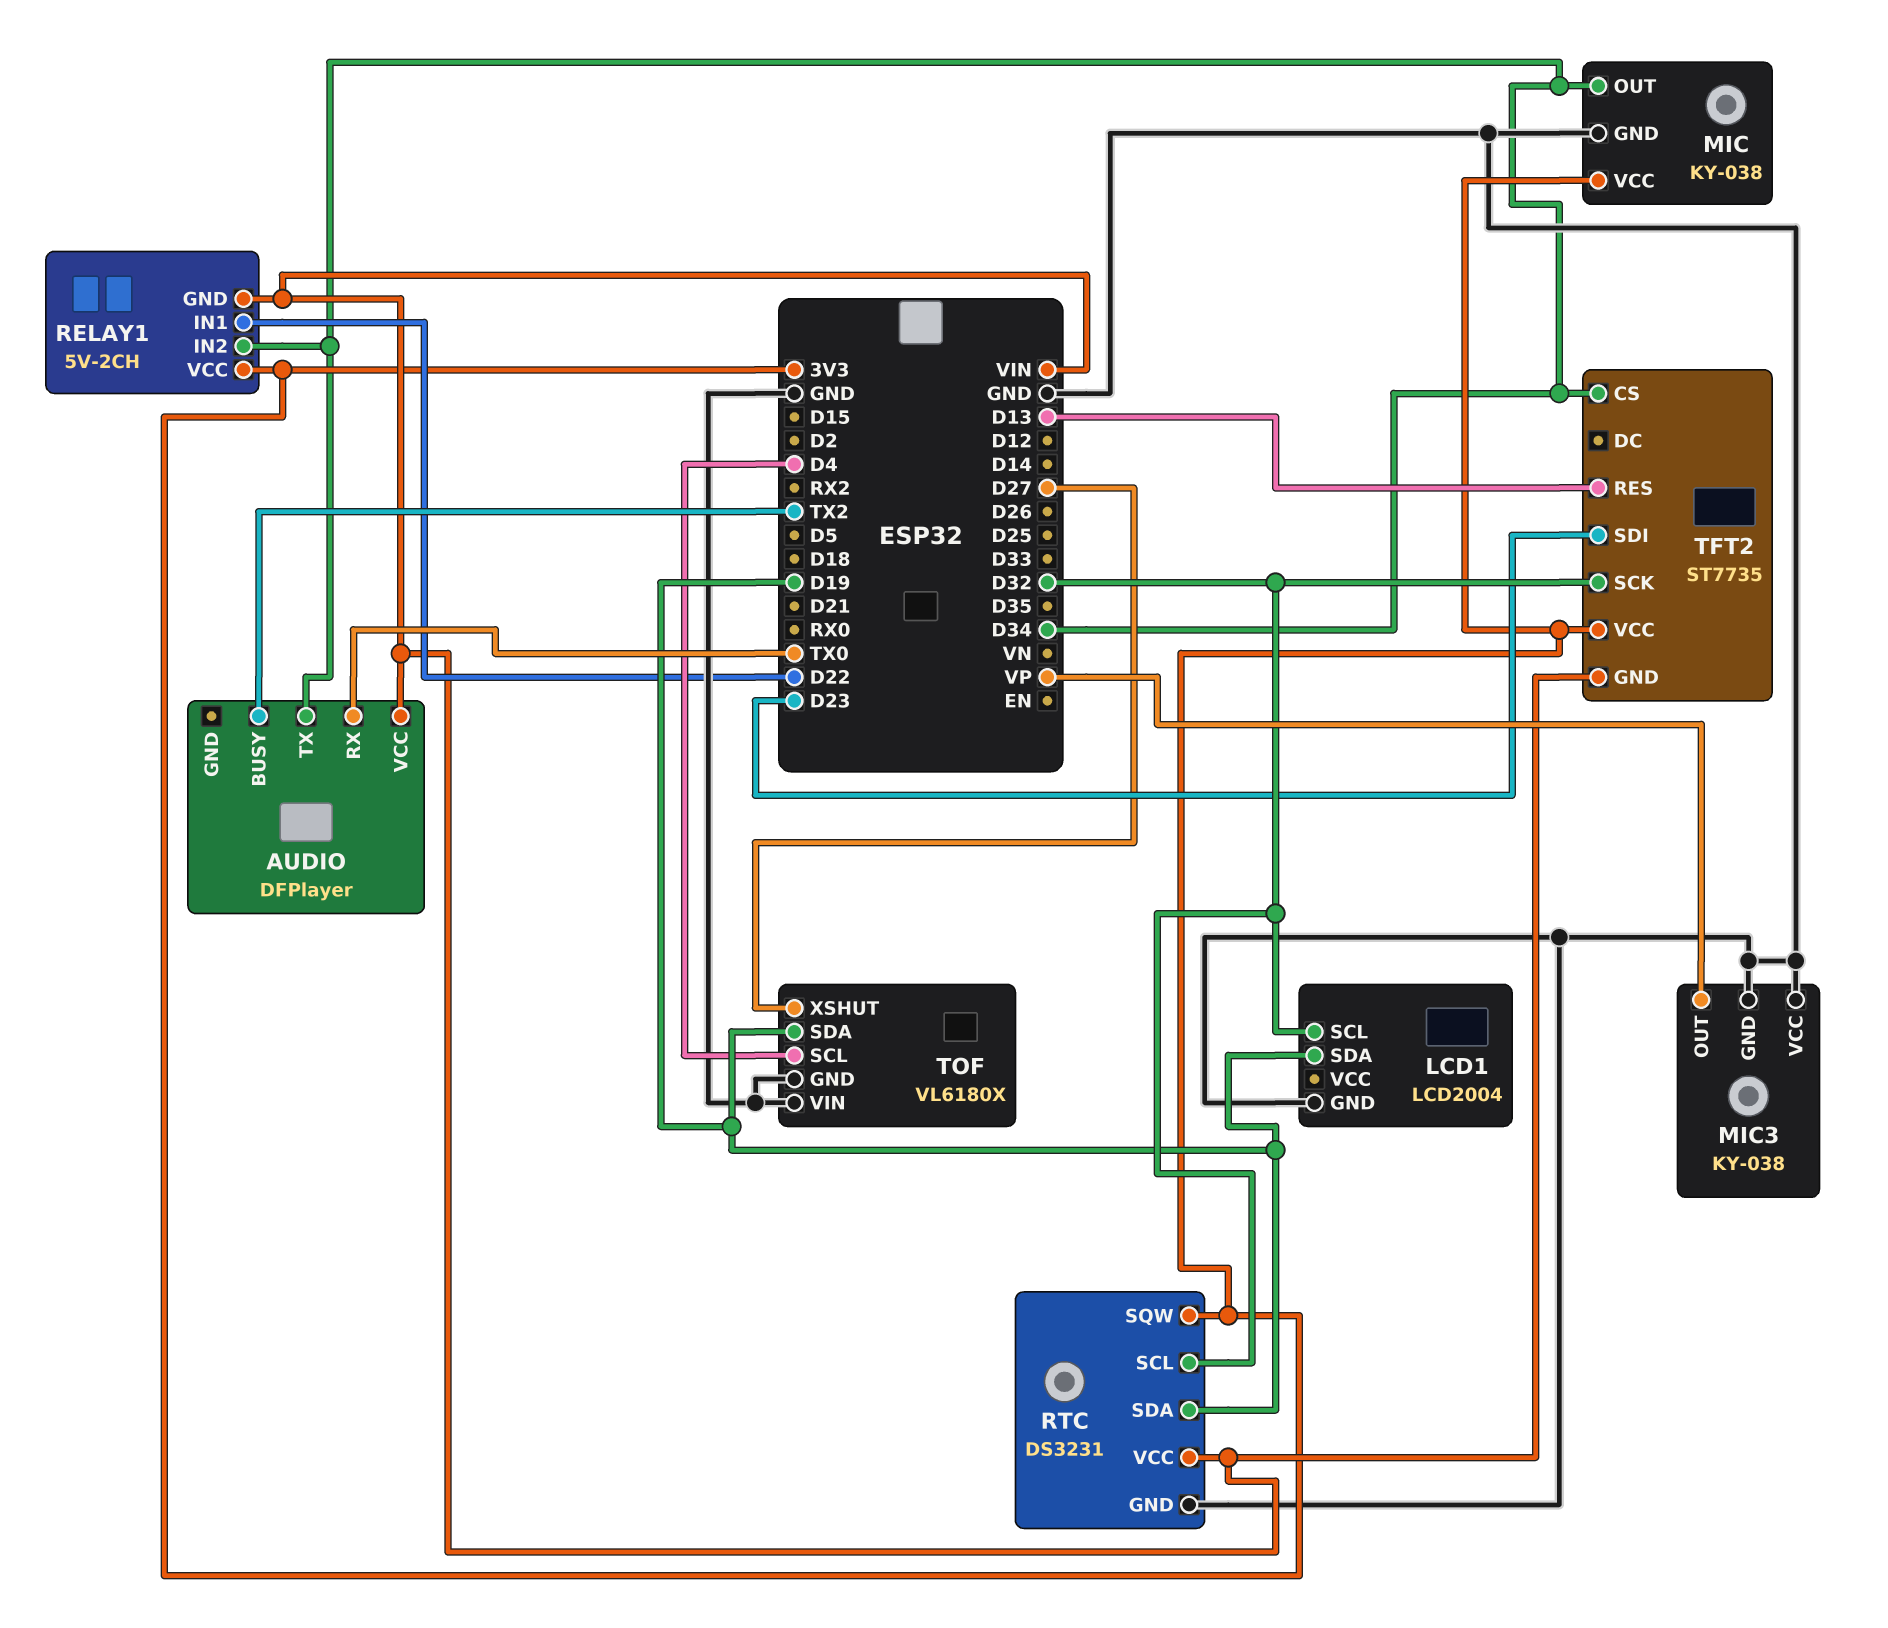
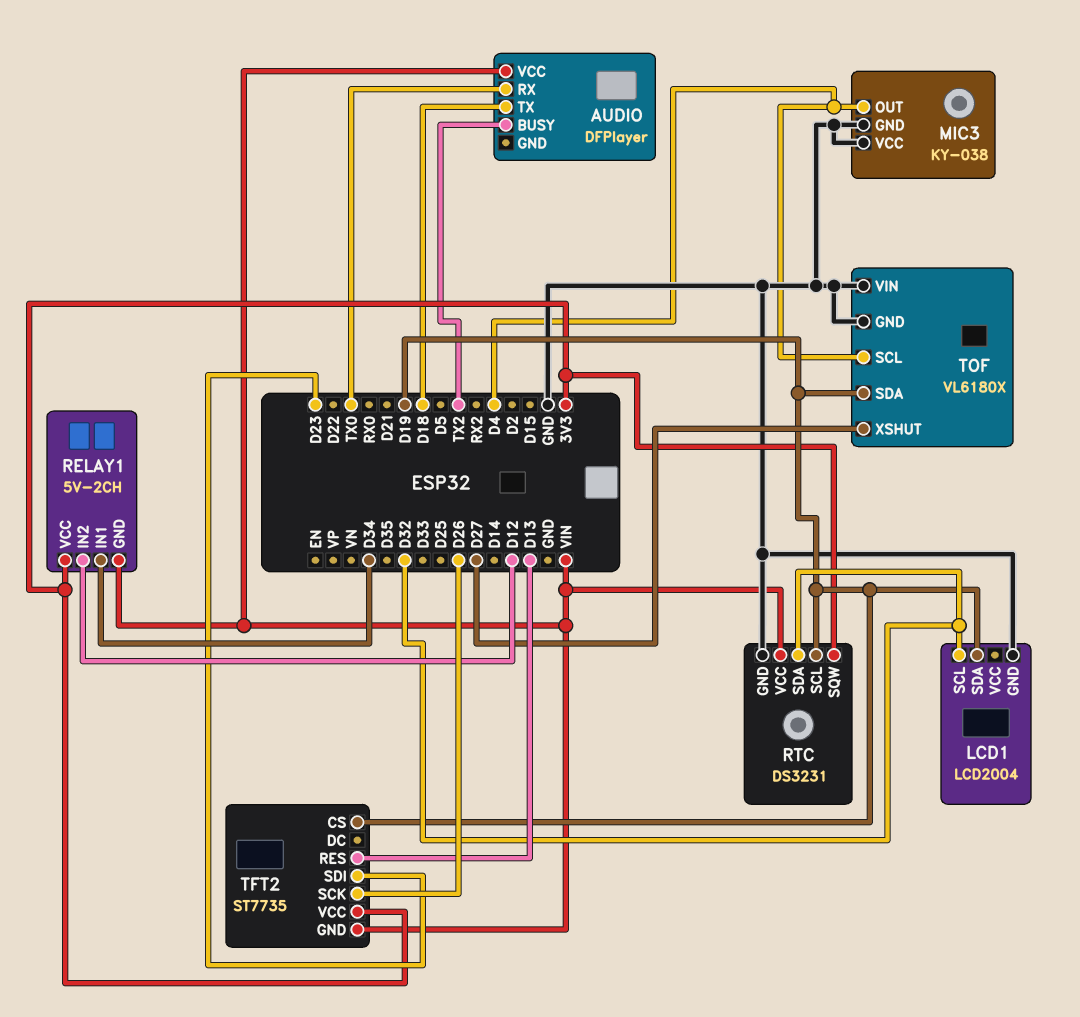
AUDIO pin TX: D34 -> D18
MIC: KY-038 -> none
MIC pin GND: GND -> none
MIC pin OUT: D34 -> none
MIC pin VCC: 3V3 -> none
MIC3 pin OUT: VP -> D4
RELAY1 pin IN1: D22 -> D34
RELAY1 pin IN2: D34 -> D12
RTC pin SCL: D32 -> D19
RTC pin SDA: D19 -> D32
TFT2 pin CS: D34 -> D19
TFT2 pin SCK: D32 -> D26

